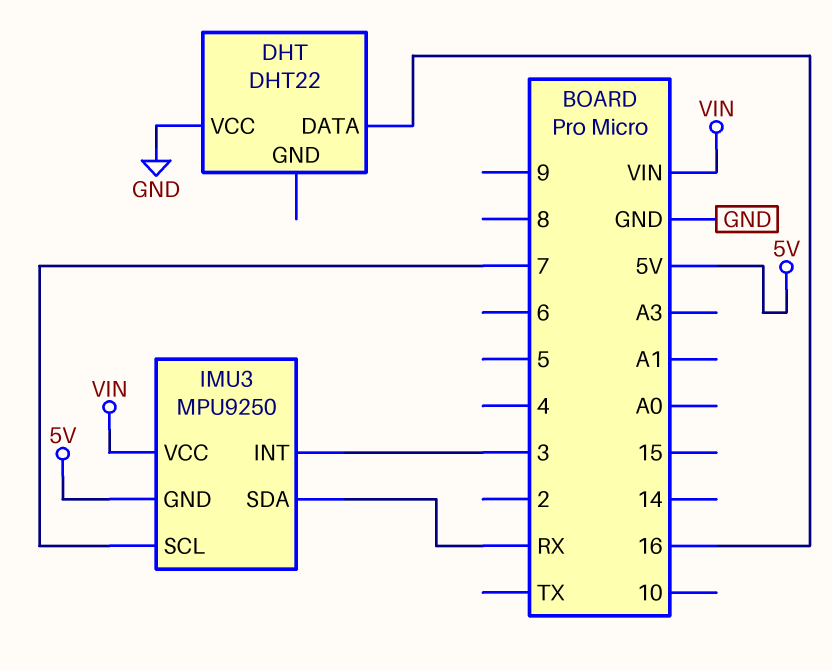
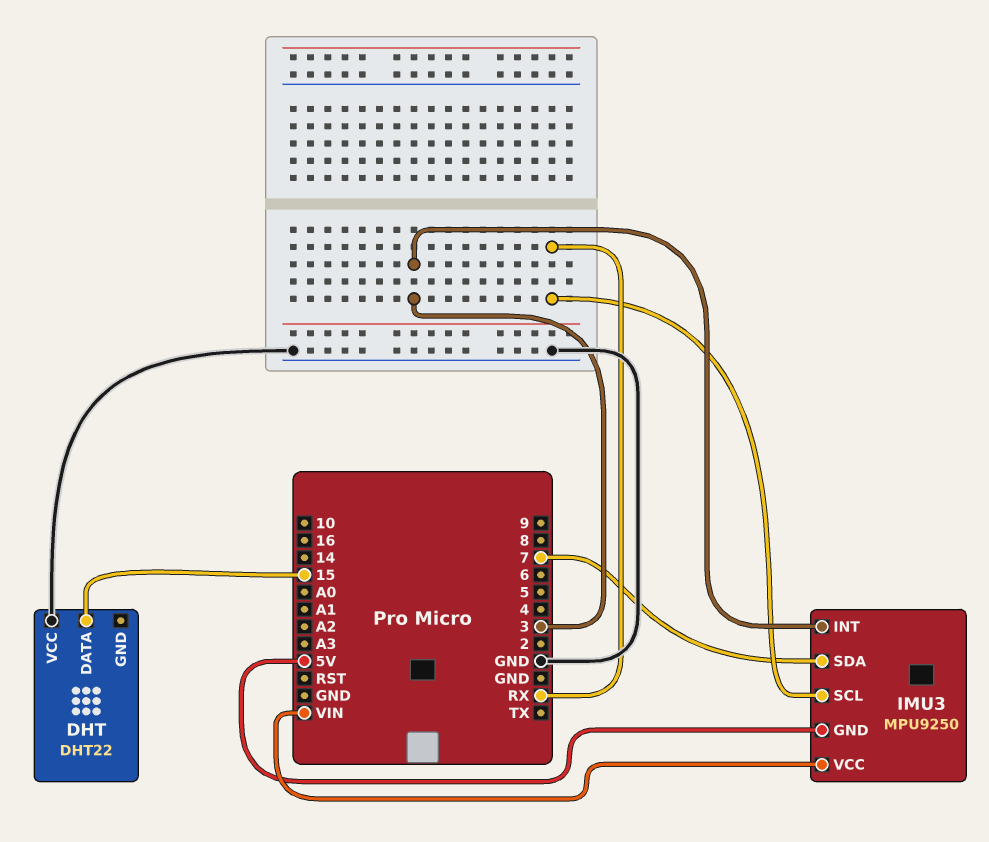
DHT pin DATA: 16 -> 15
IMU3 pin SCL: 7 -> RX
IMU3 pin SDA: RX -> 7

